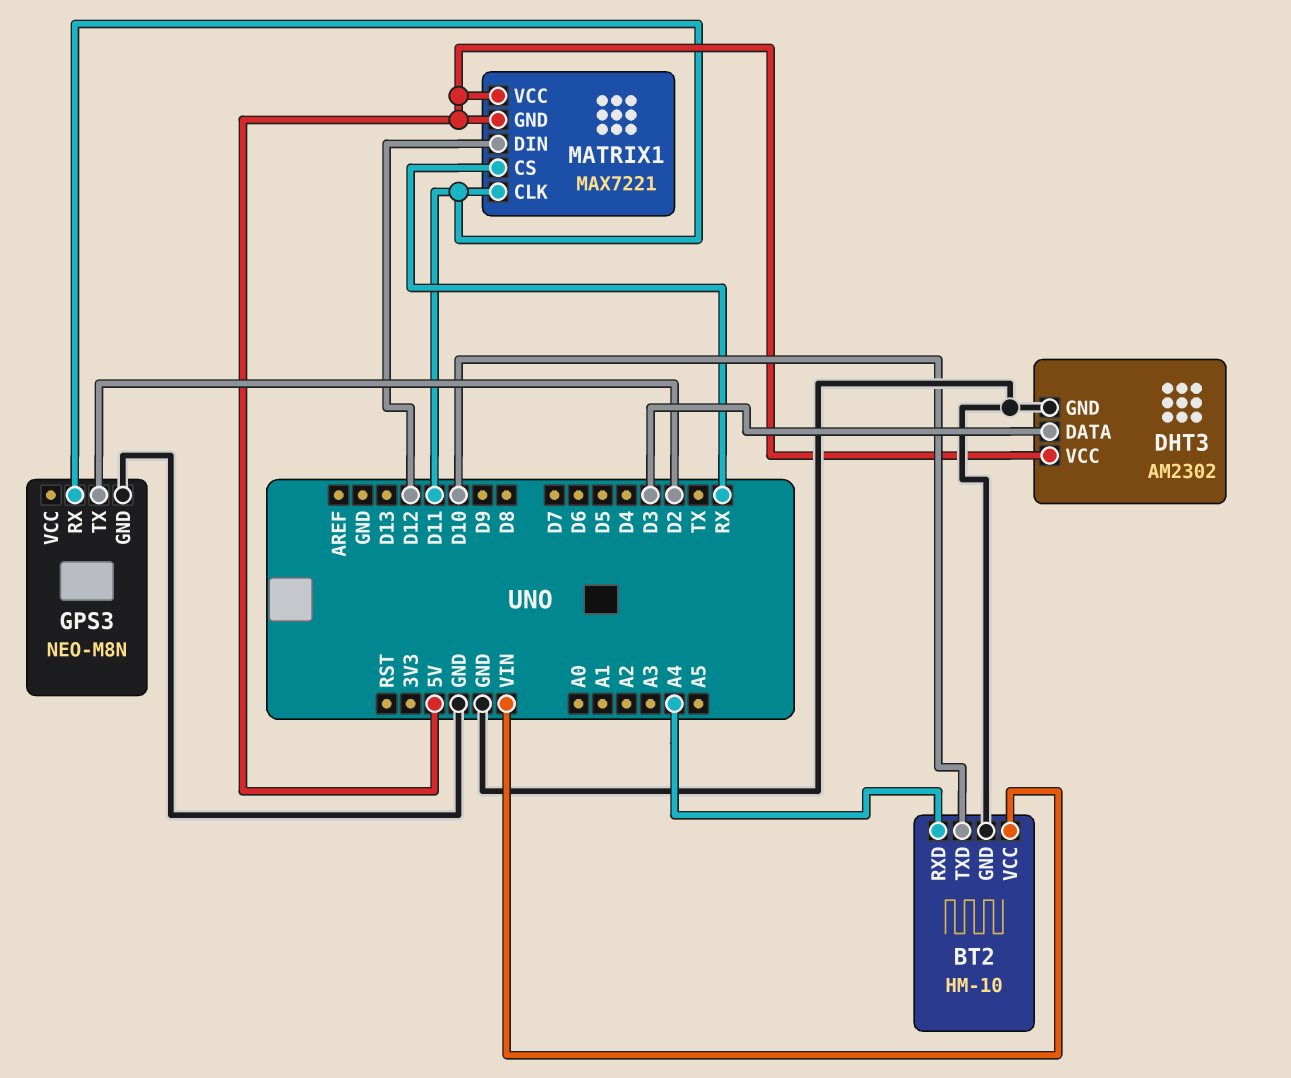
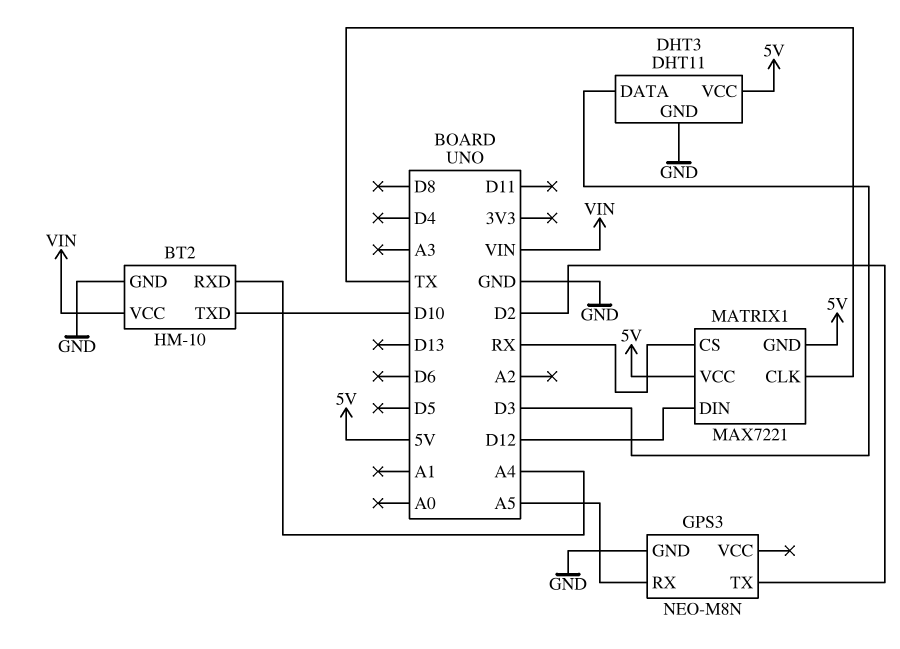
DHT3: AM2302 -> DHT11
GPS3 pin RX: D11 -> A5
MATRIX1 pin CLK: D11 -> TX

